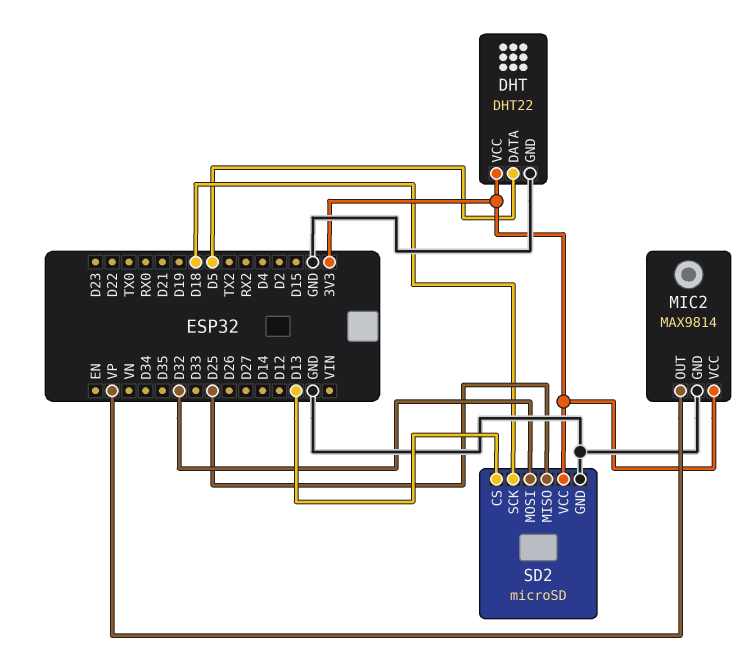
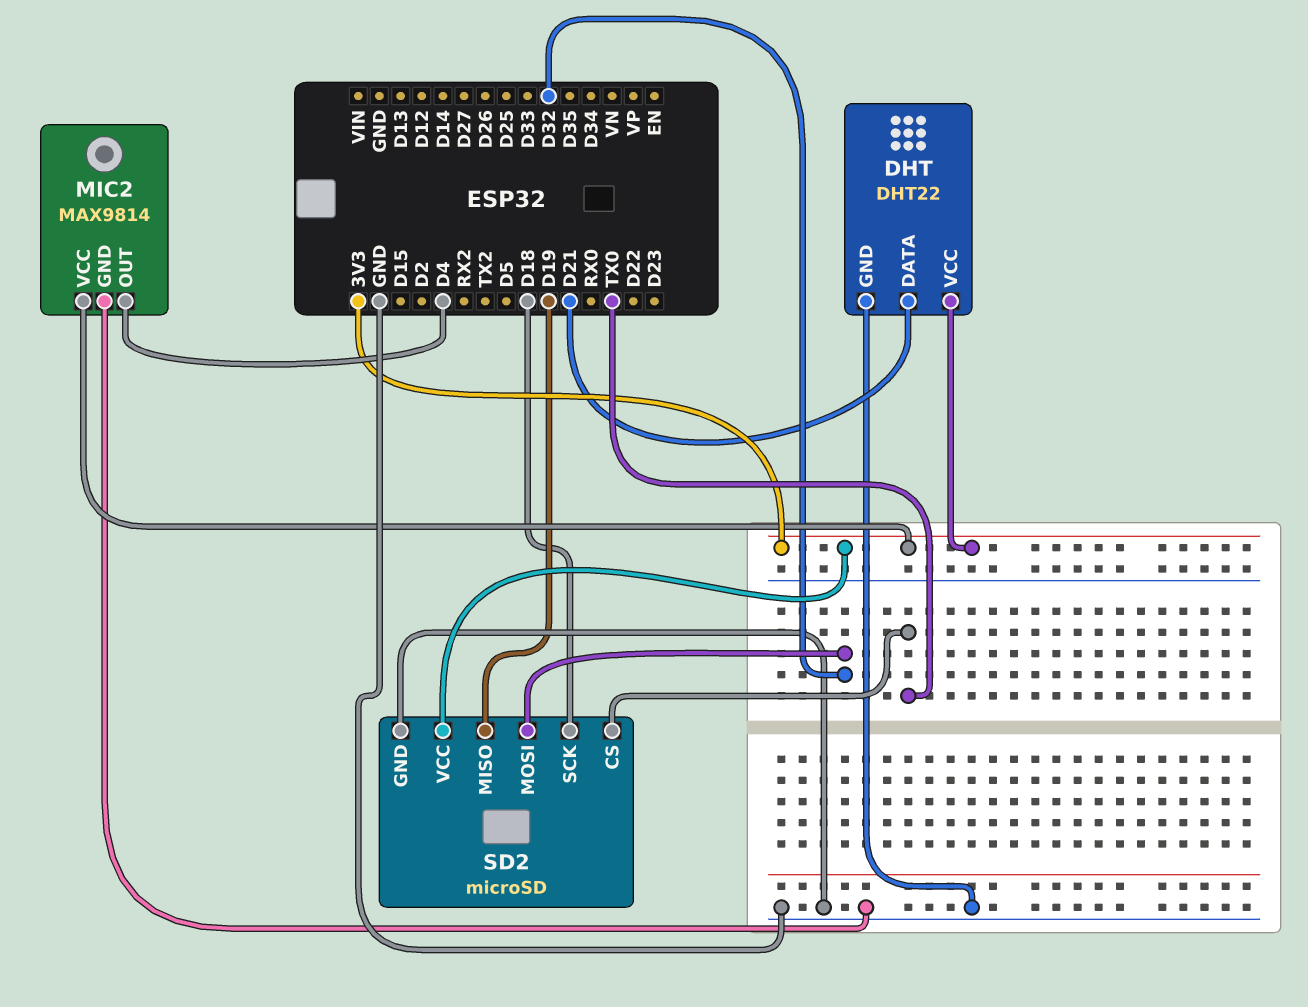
DHT pin DATA: D5 -> D21
MIC2 pin OUT: VP -> D4
SD2 pin CS: D13 -> TX0
SD2 pin MISO: D25 -> D19

